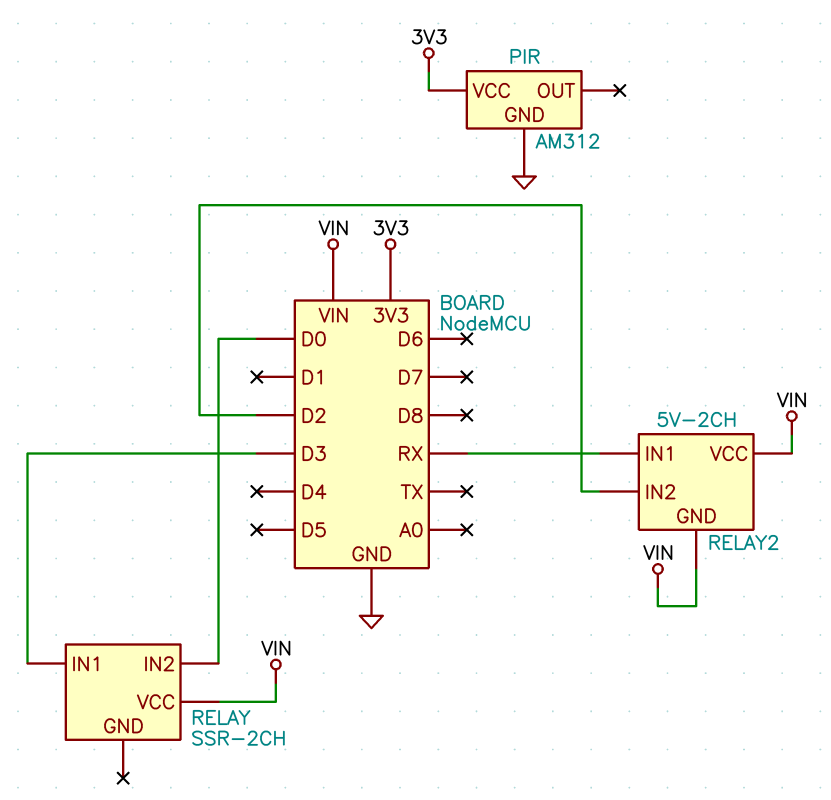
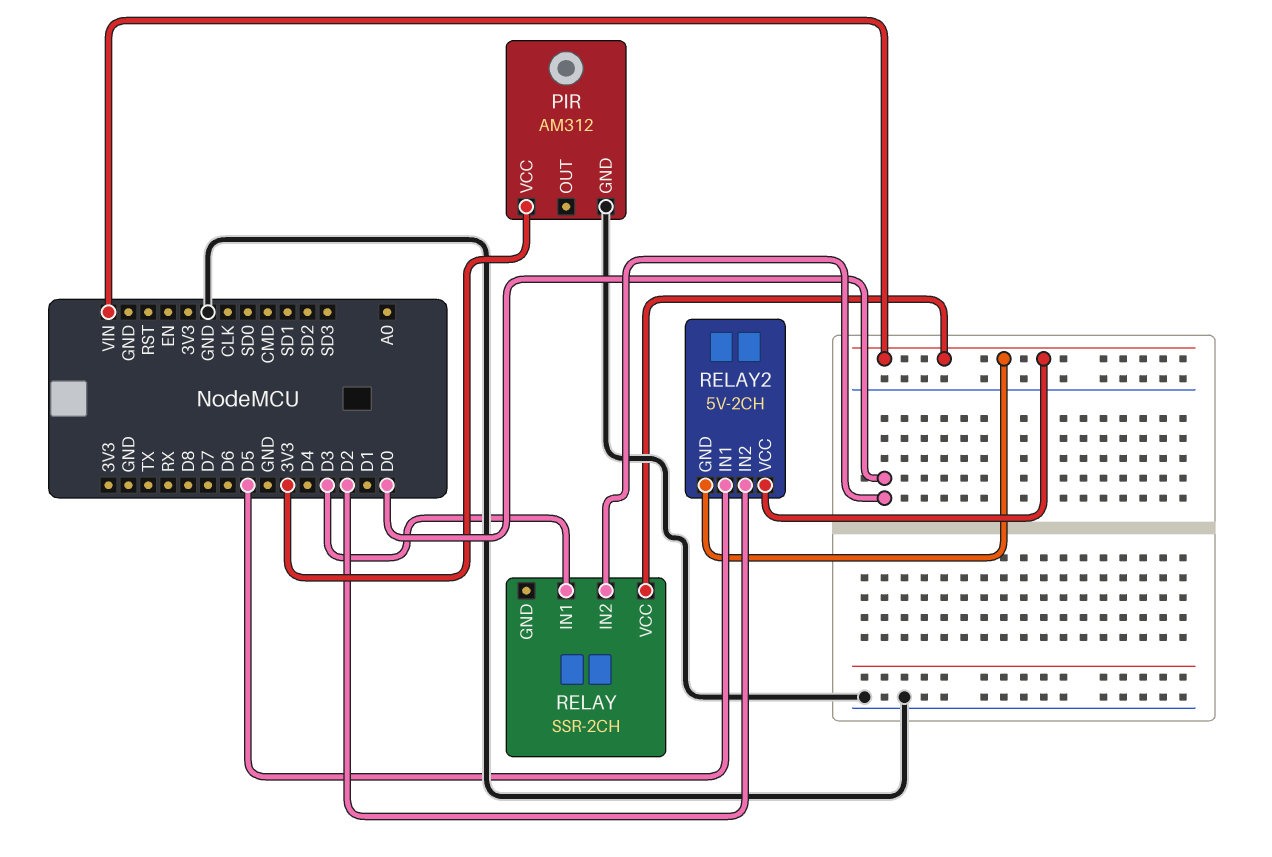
RELAY2 pin IN1: RX -> D5

